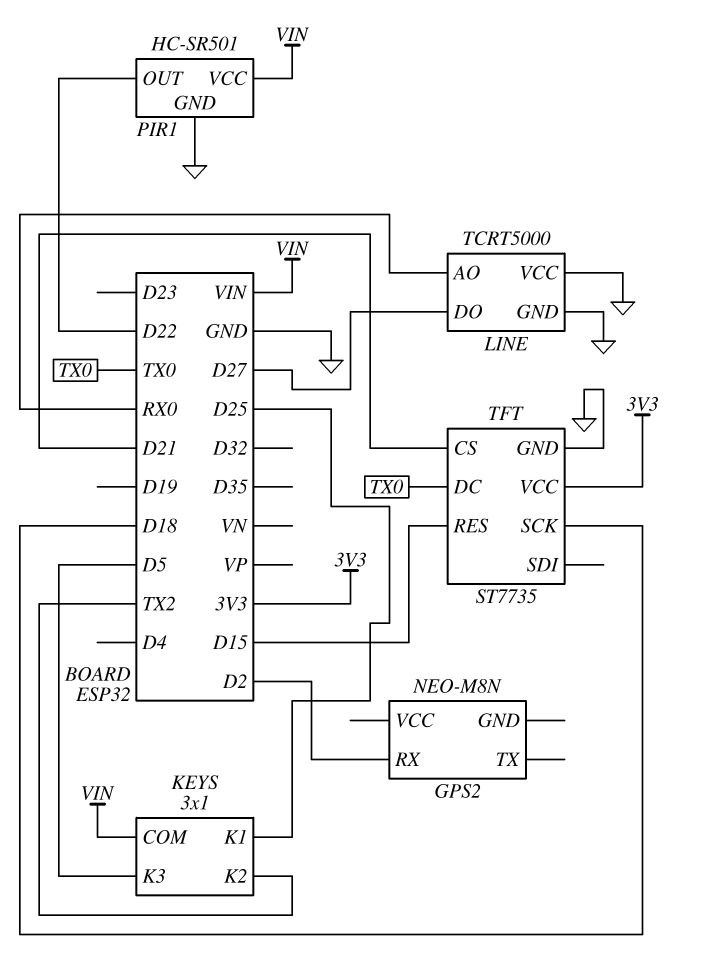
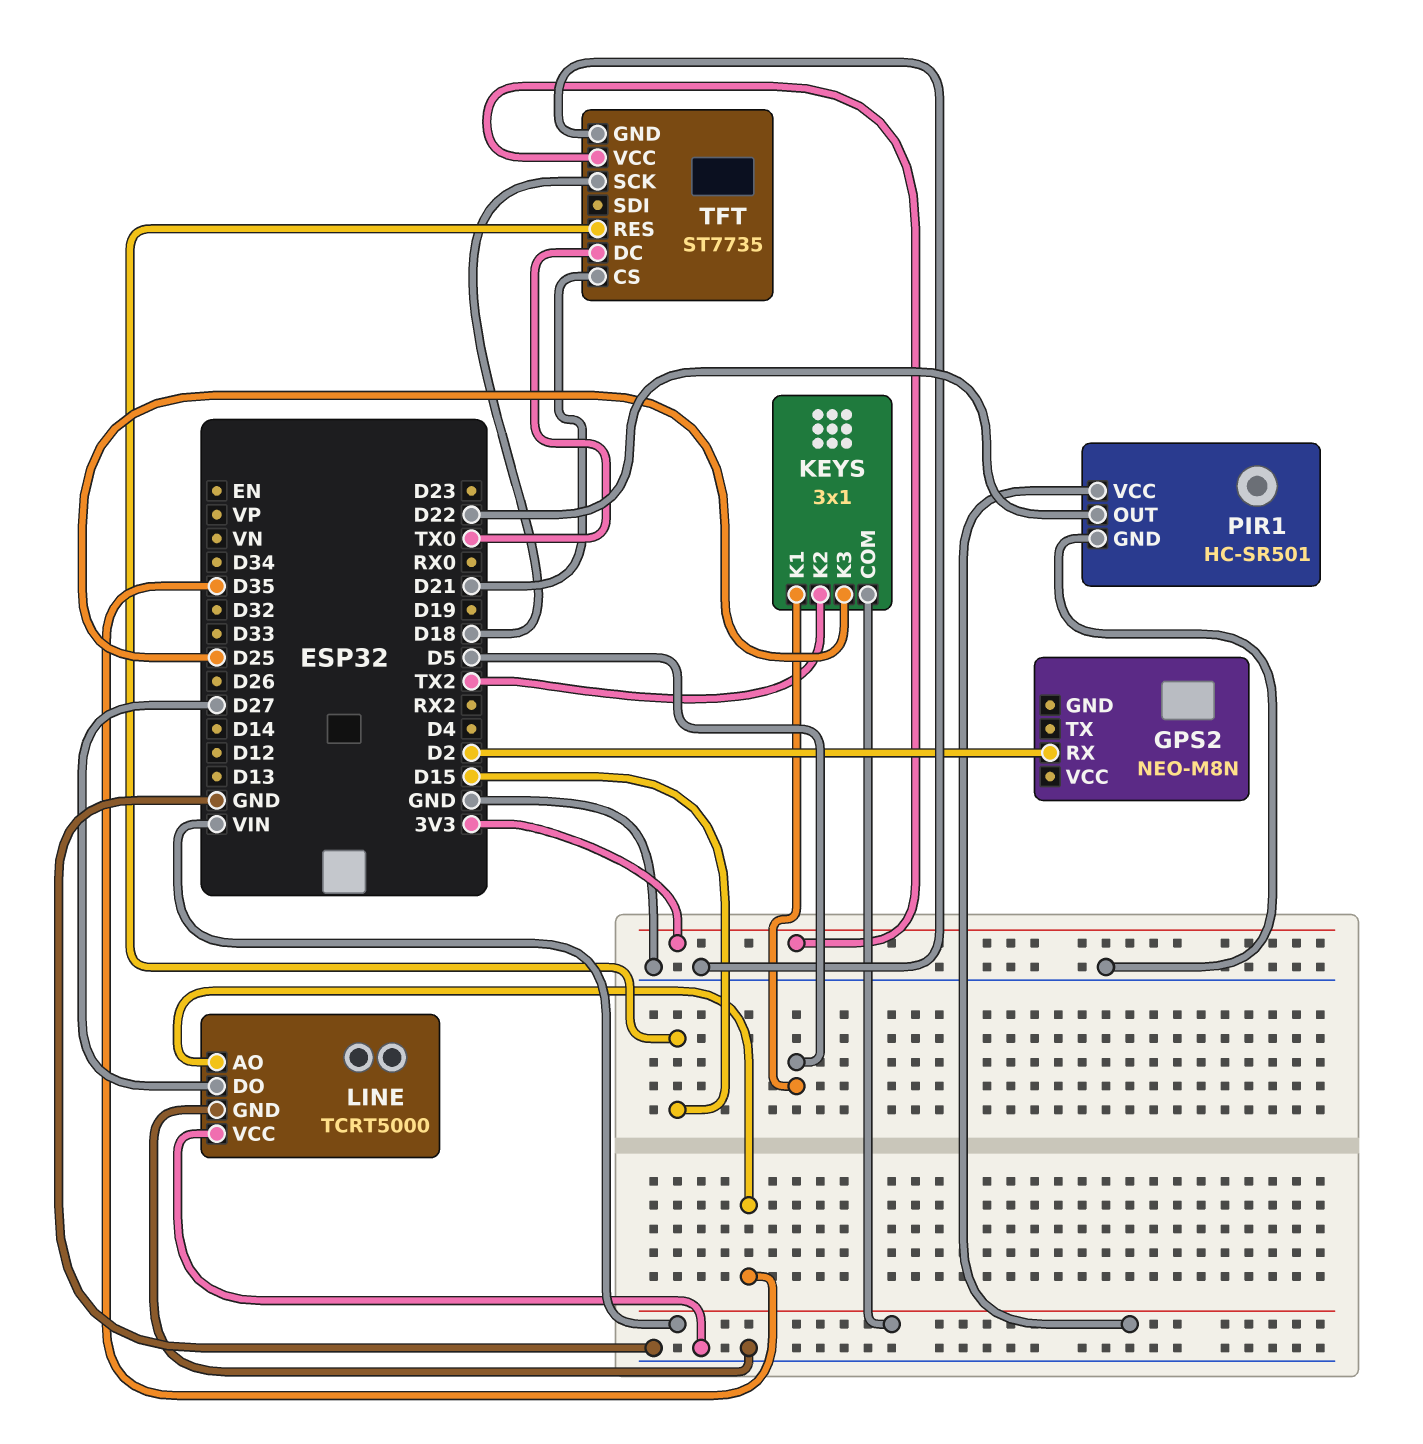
KEYS pin K1: D25 -> D5
KEYS pin K3: D5 -> D25
LINE pin AO: RX0 -> D35

